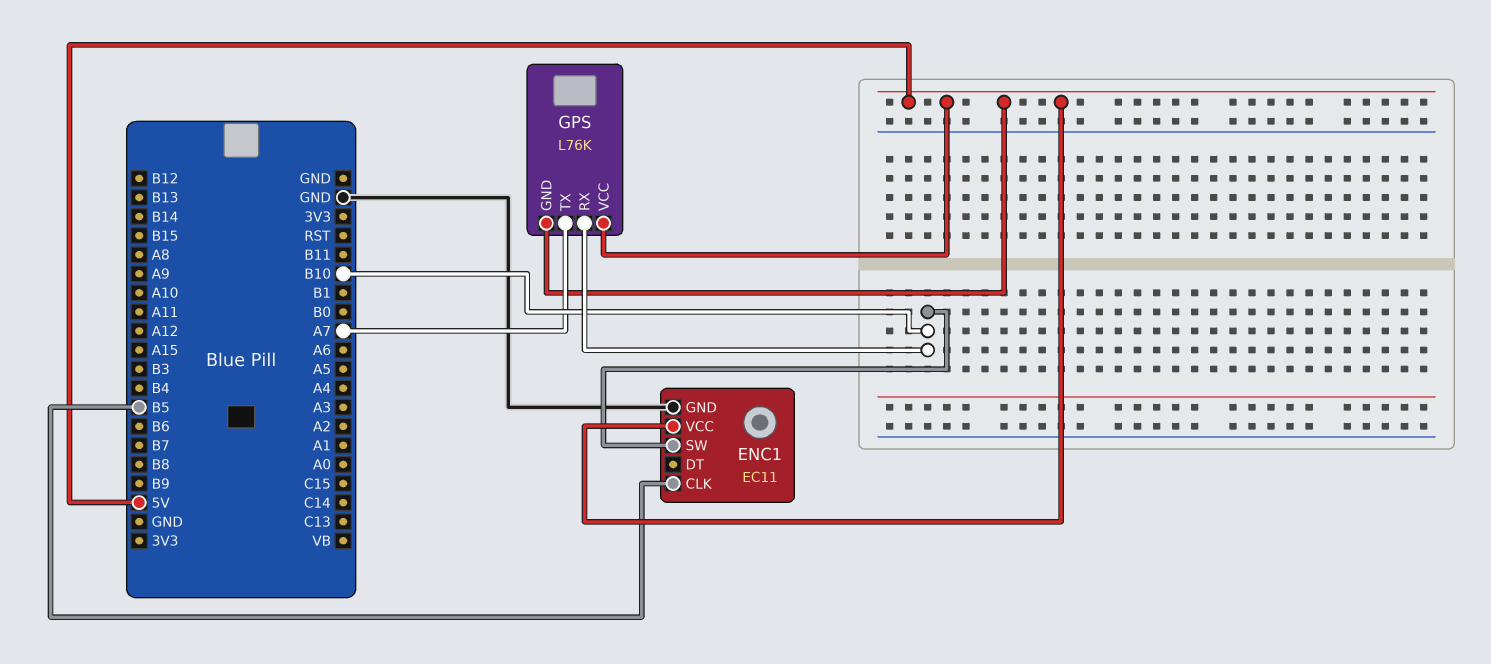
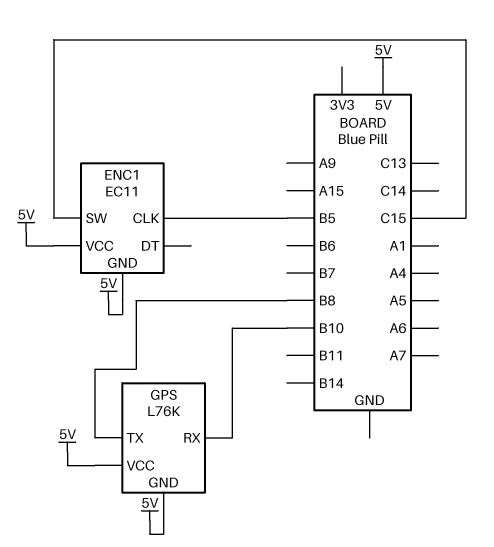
ENC1 pin GND: GND -> 5V
ENC1 pin SW: B10 -> C15
GPS pin TX: A7 -> B8

